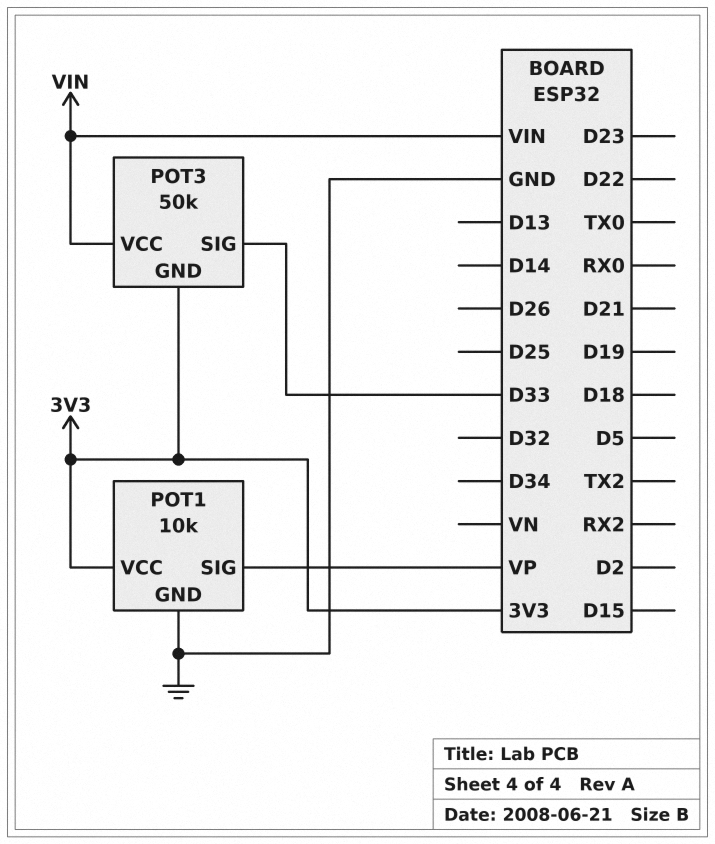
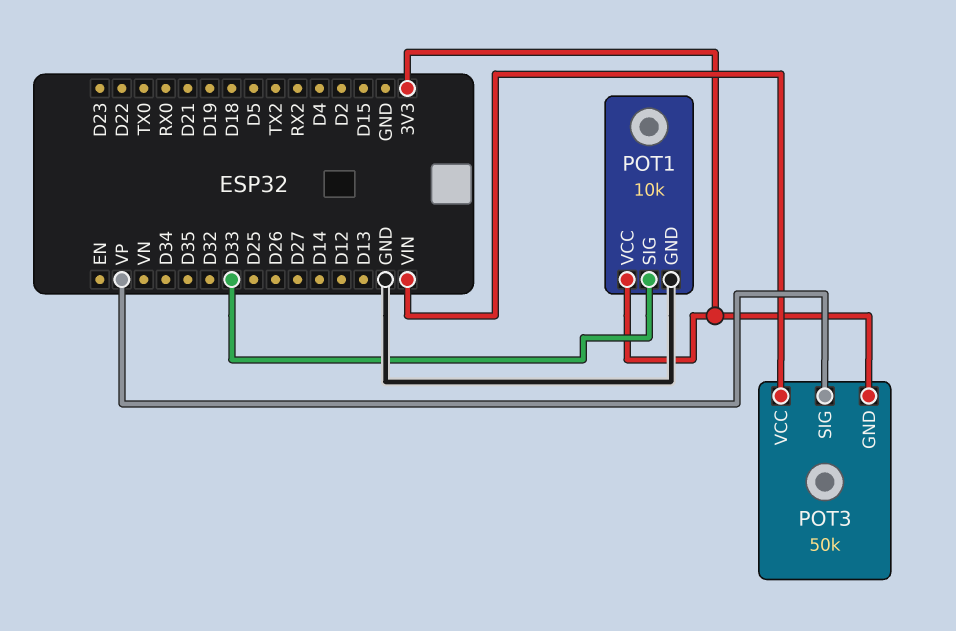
POT1 pin SIG: VP -> D33
POT3 pin SIG: D33 -> VP

